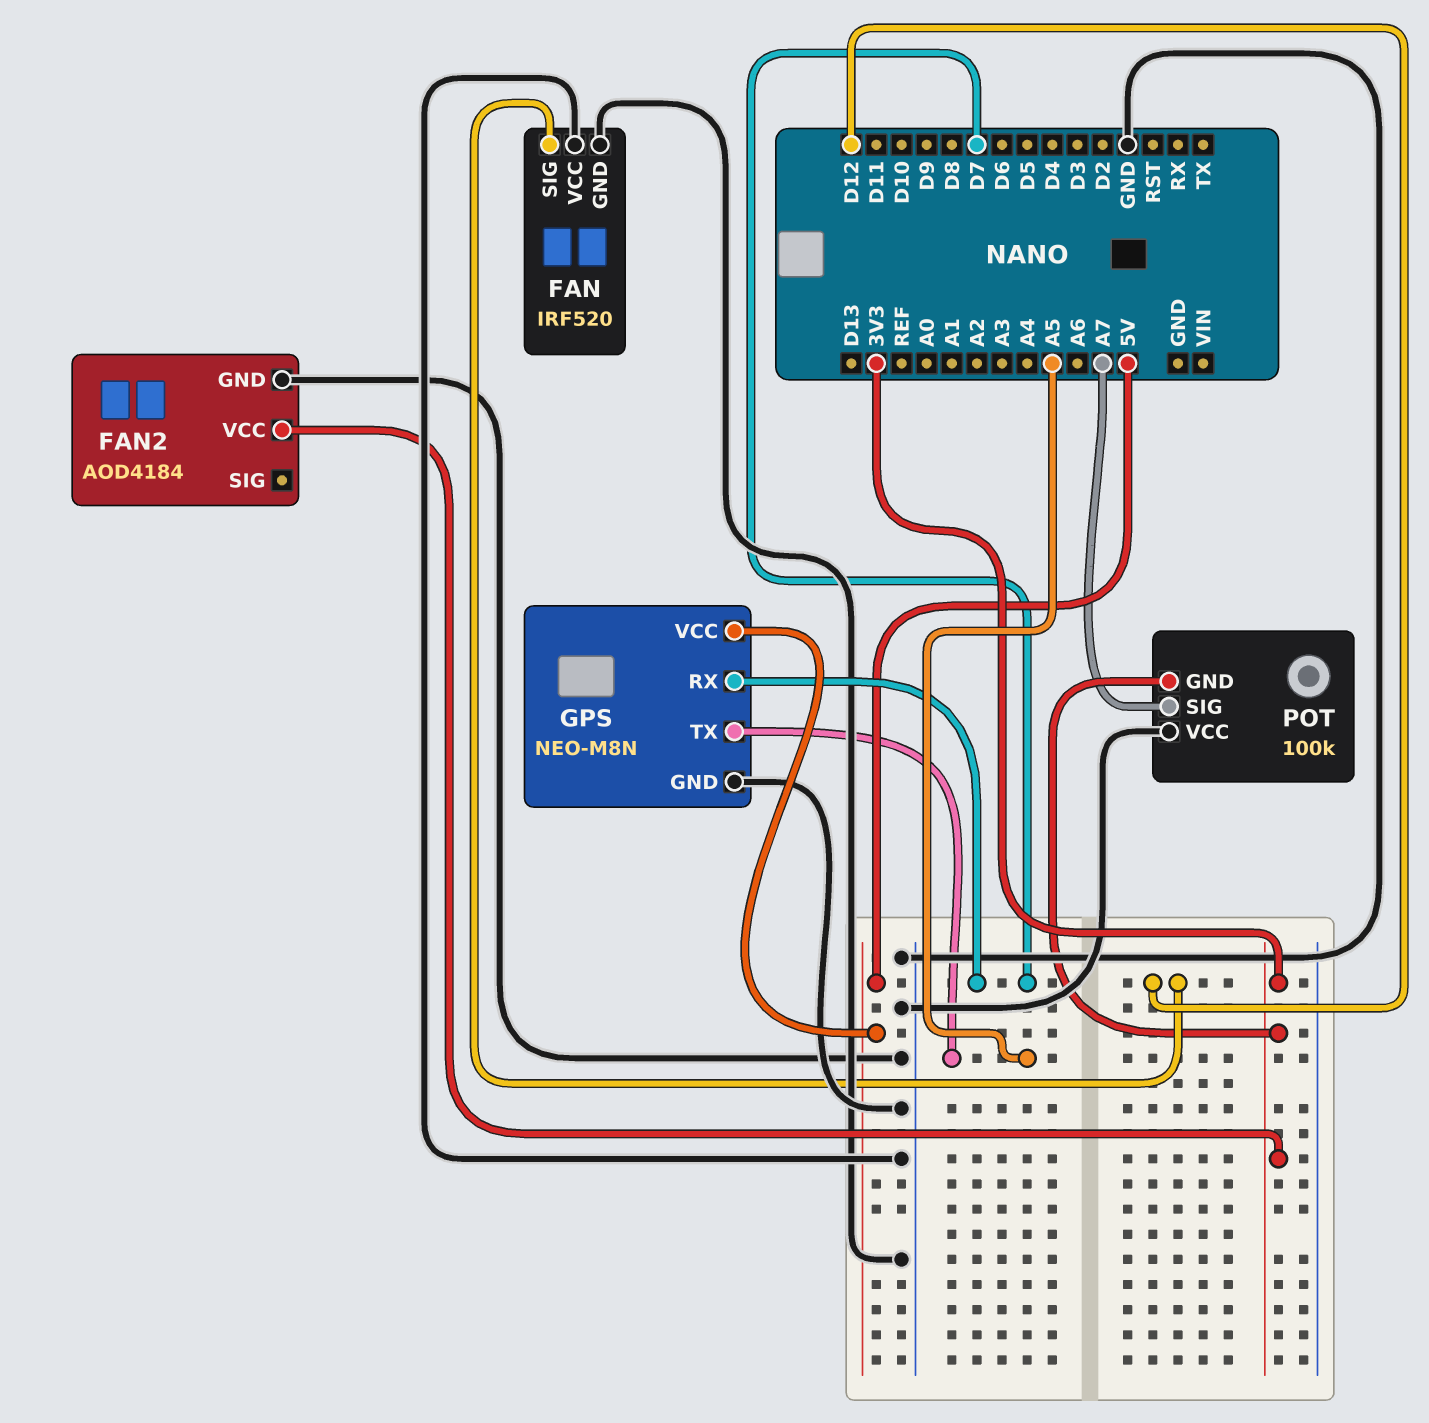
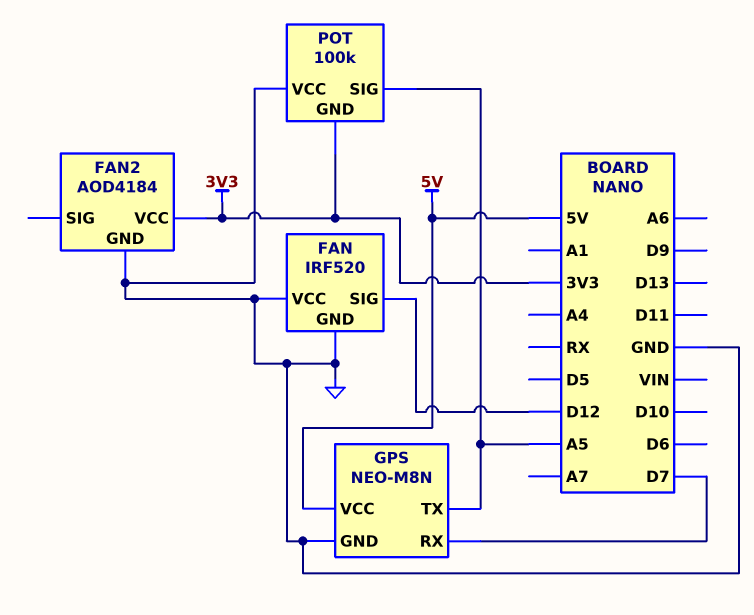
POT pin SIG: A7 -> A5

